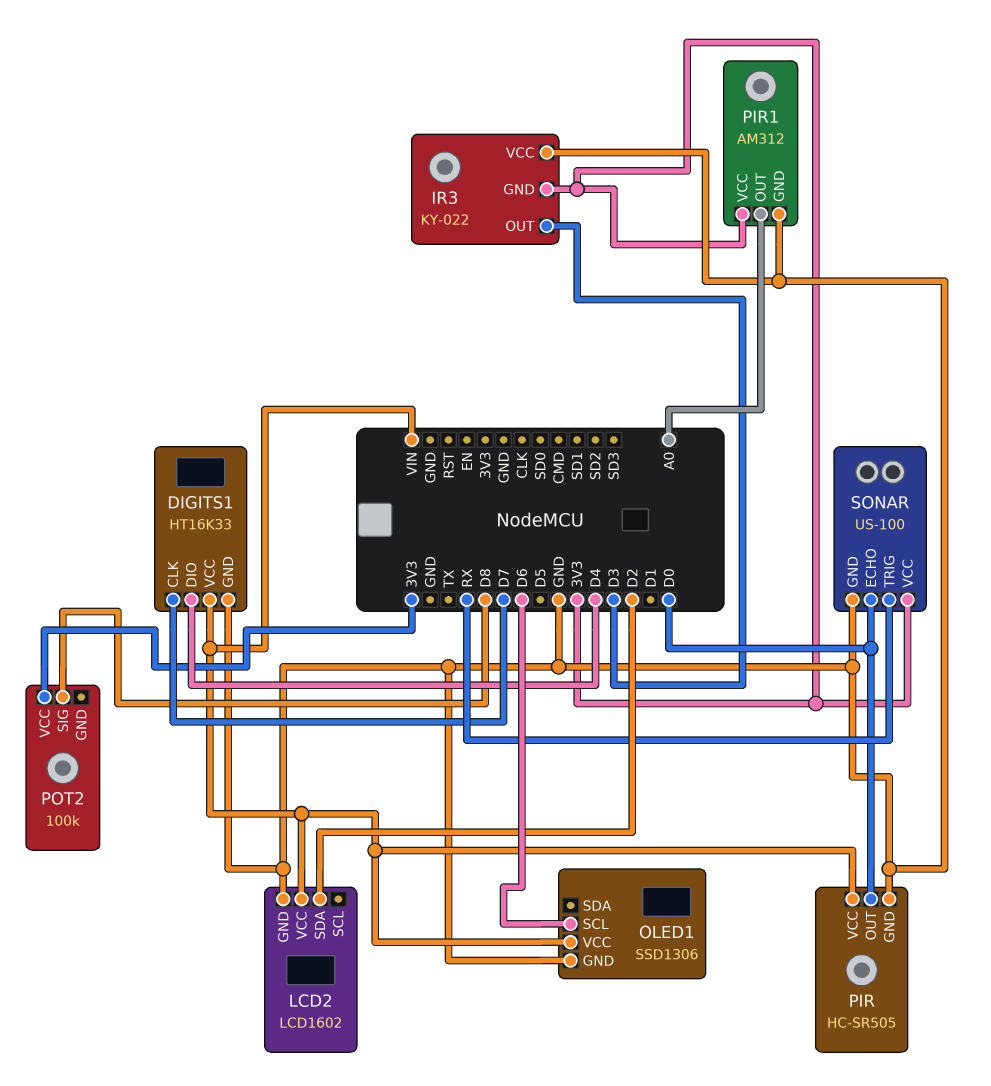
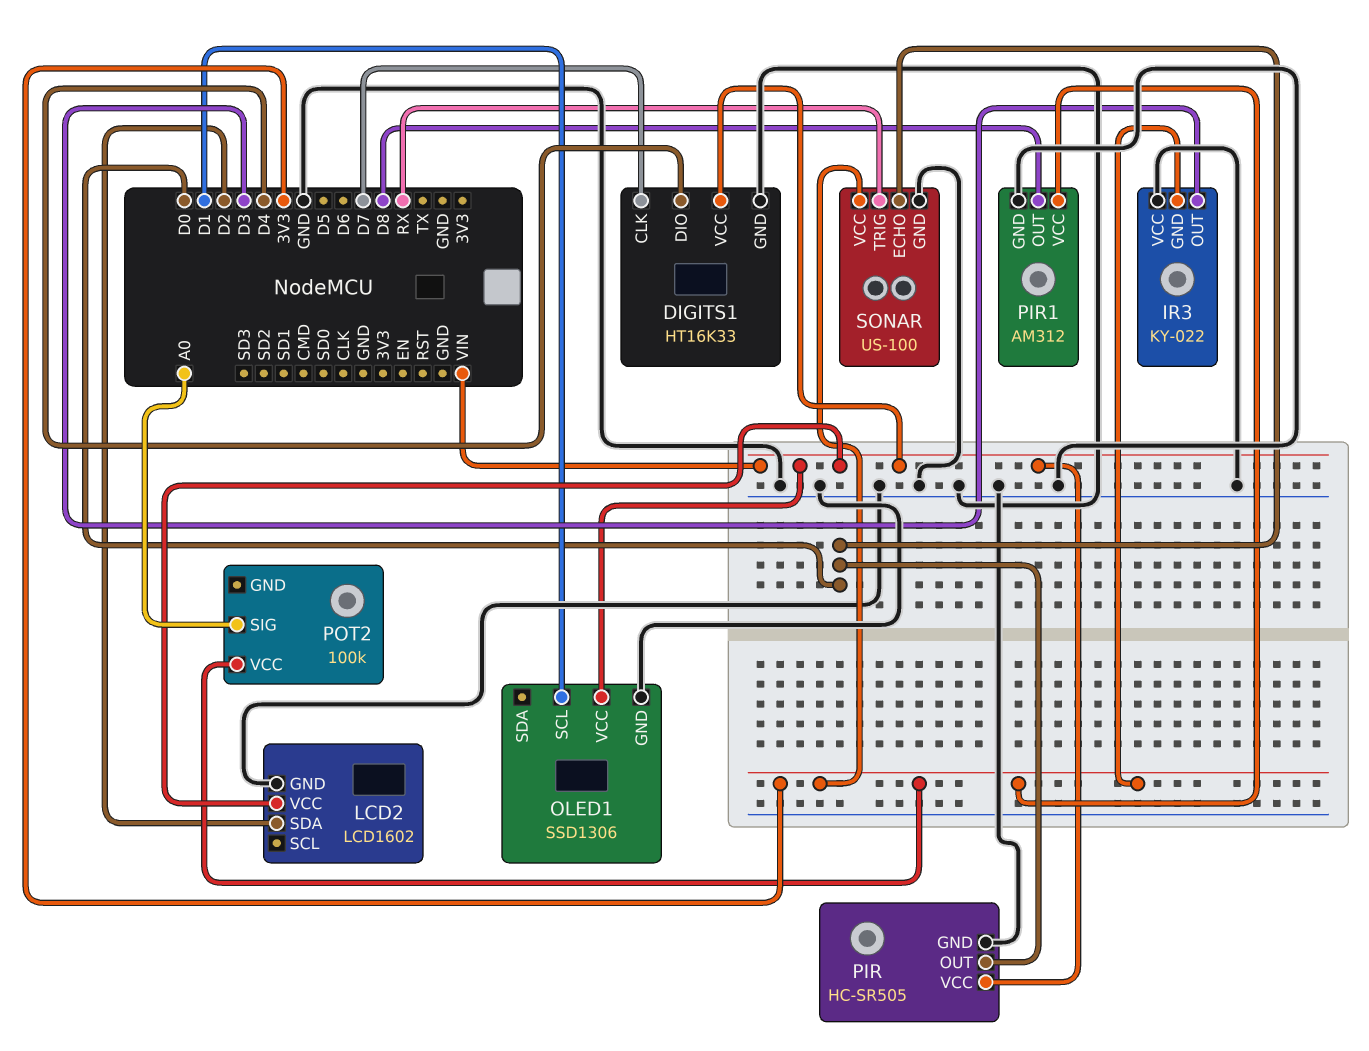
OLED1 pin SCL: D6 -> D1
PIR1 pin OUT: A0 -> D8
POT2 pin SIG: D8 -> A0

